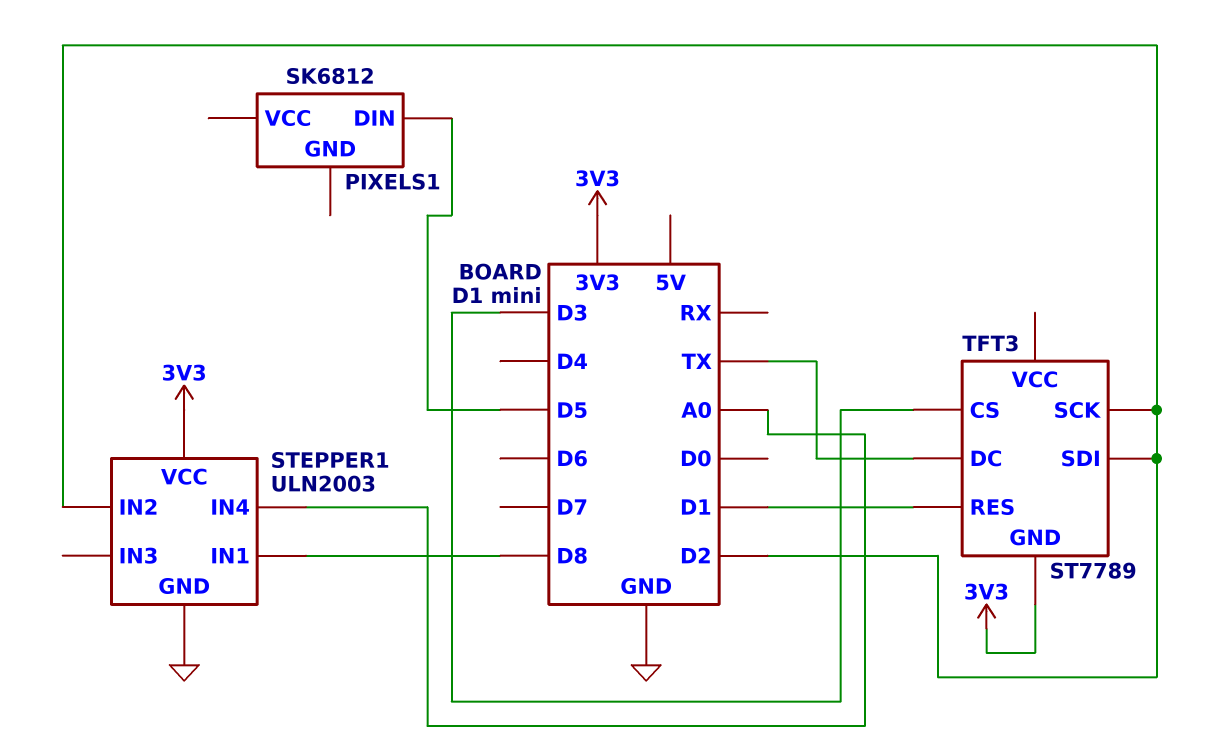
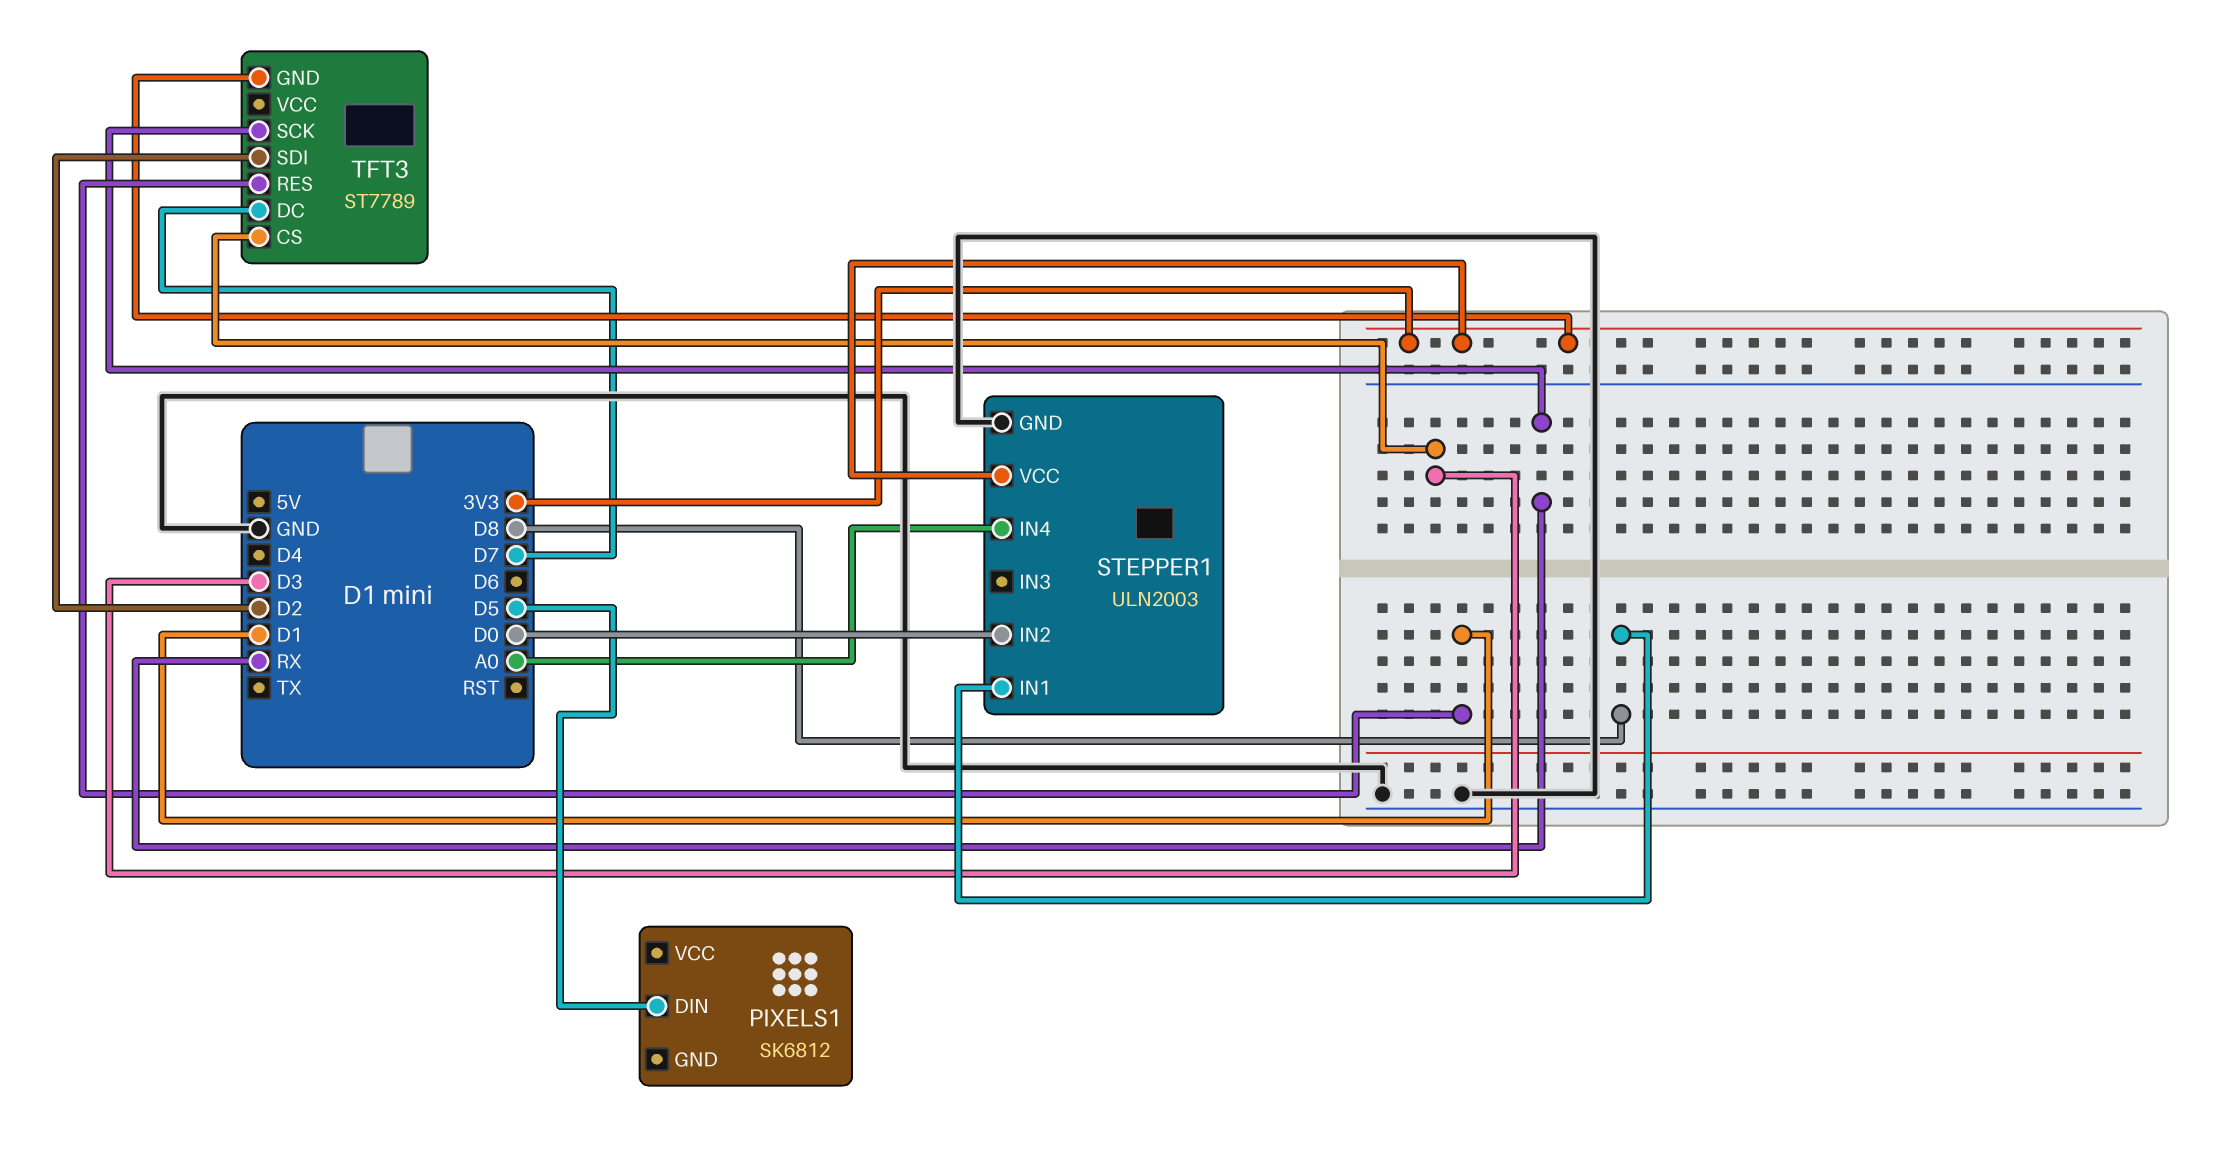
STEPPER1 pin IN2: D2 -> D0
TFT3 pin DC: TX -> D7
TFT3 pin SCK: D2 -> RX

